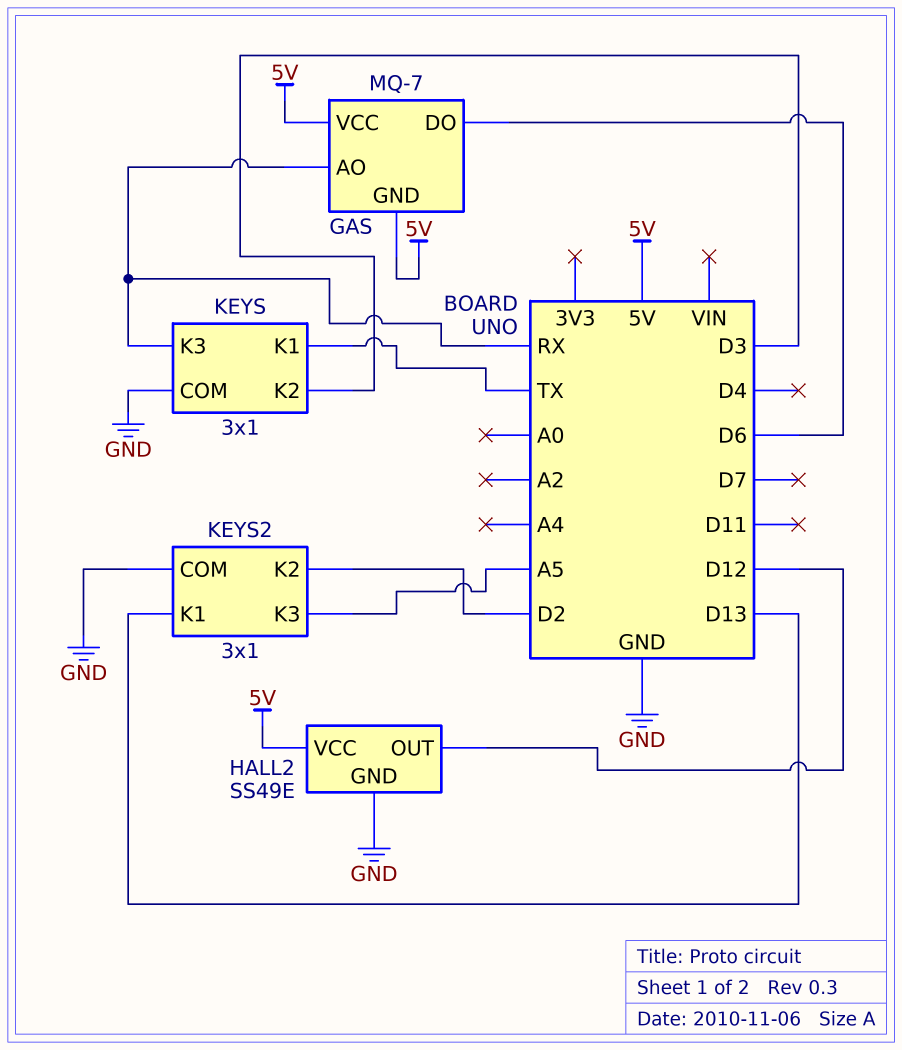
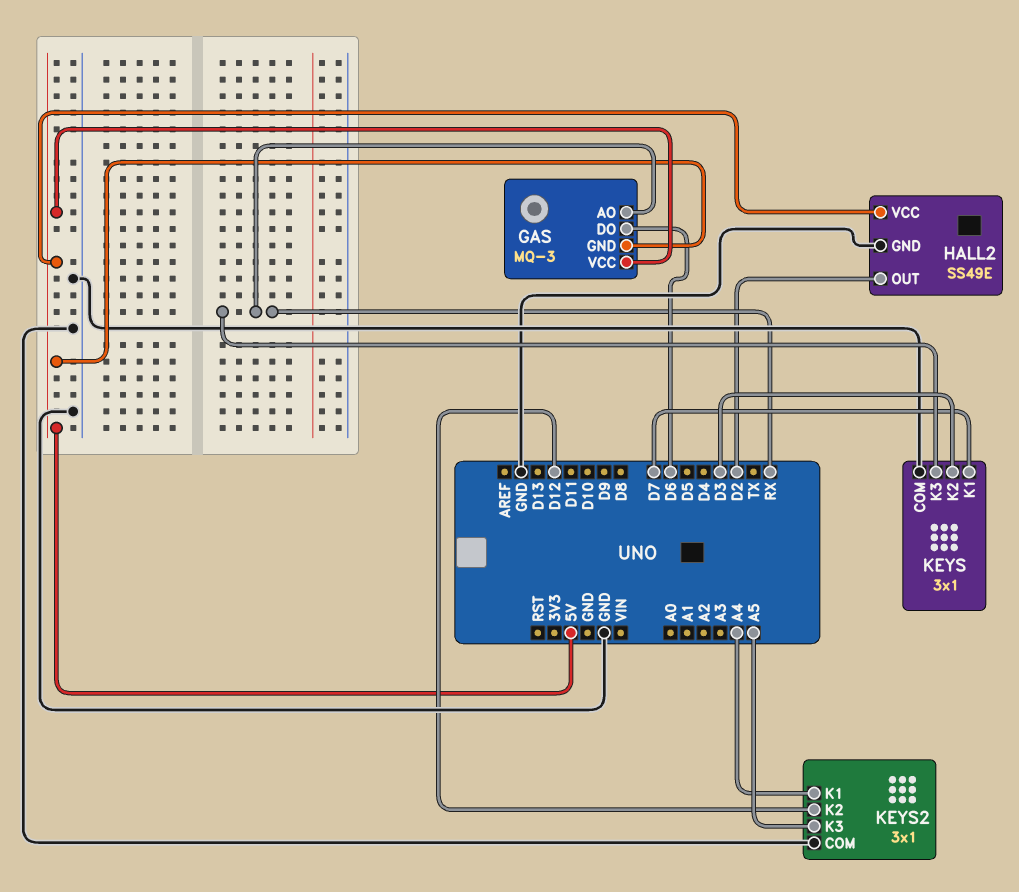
GAS: MQ-7 -> MQ-3
HALL2 pin OUT: D12 -> D2
KEYS pin K1: TX -> D7
KEYS2 pin K1: D13 -> A4
KEYS2 pin K2: D2 -> D12

